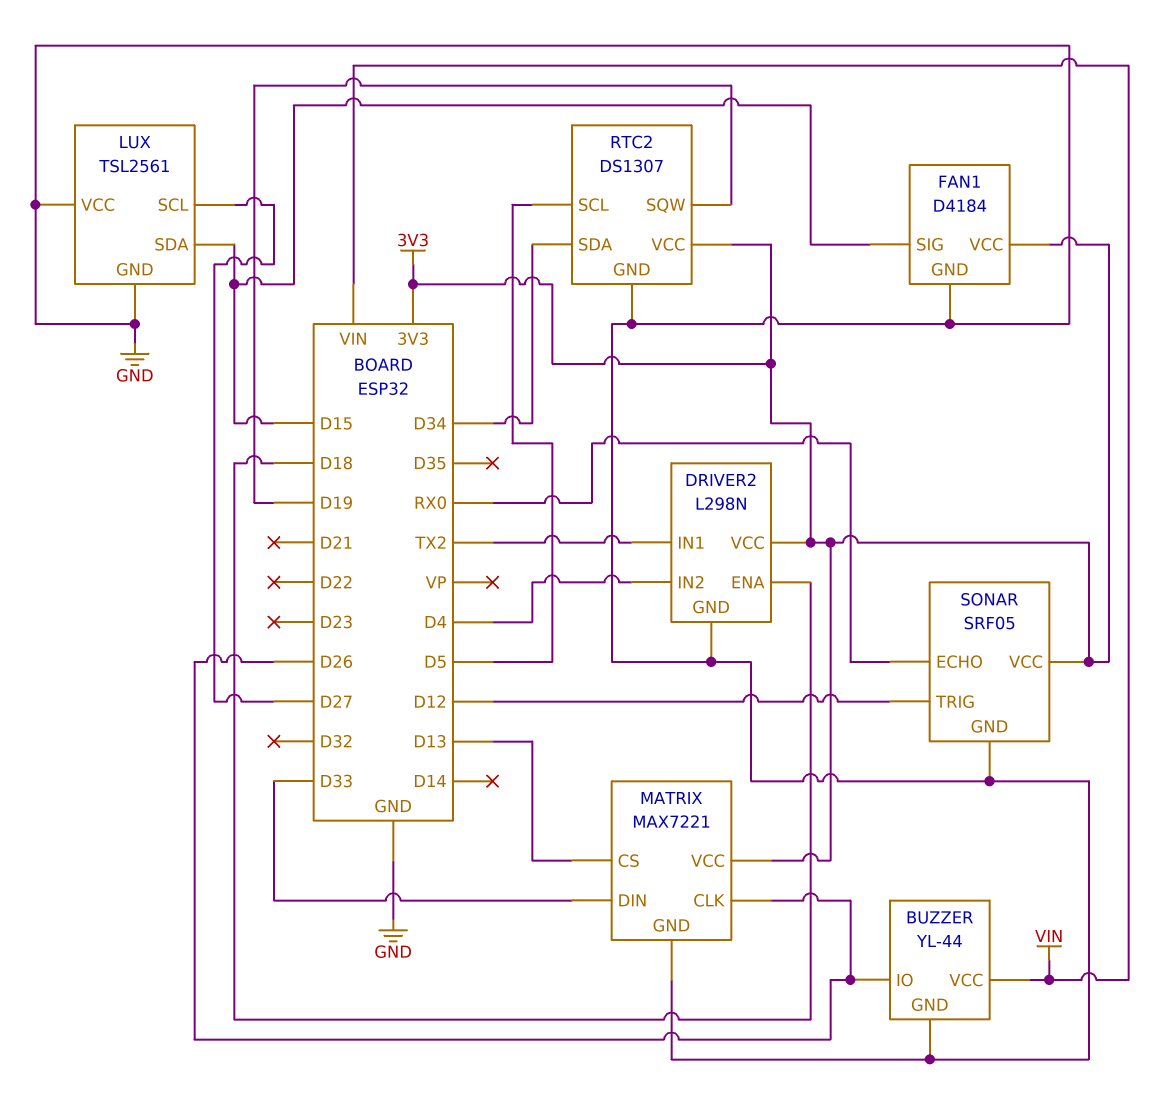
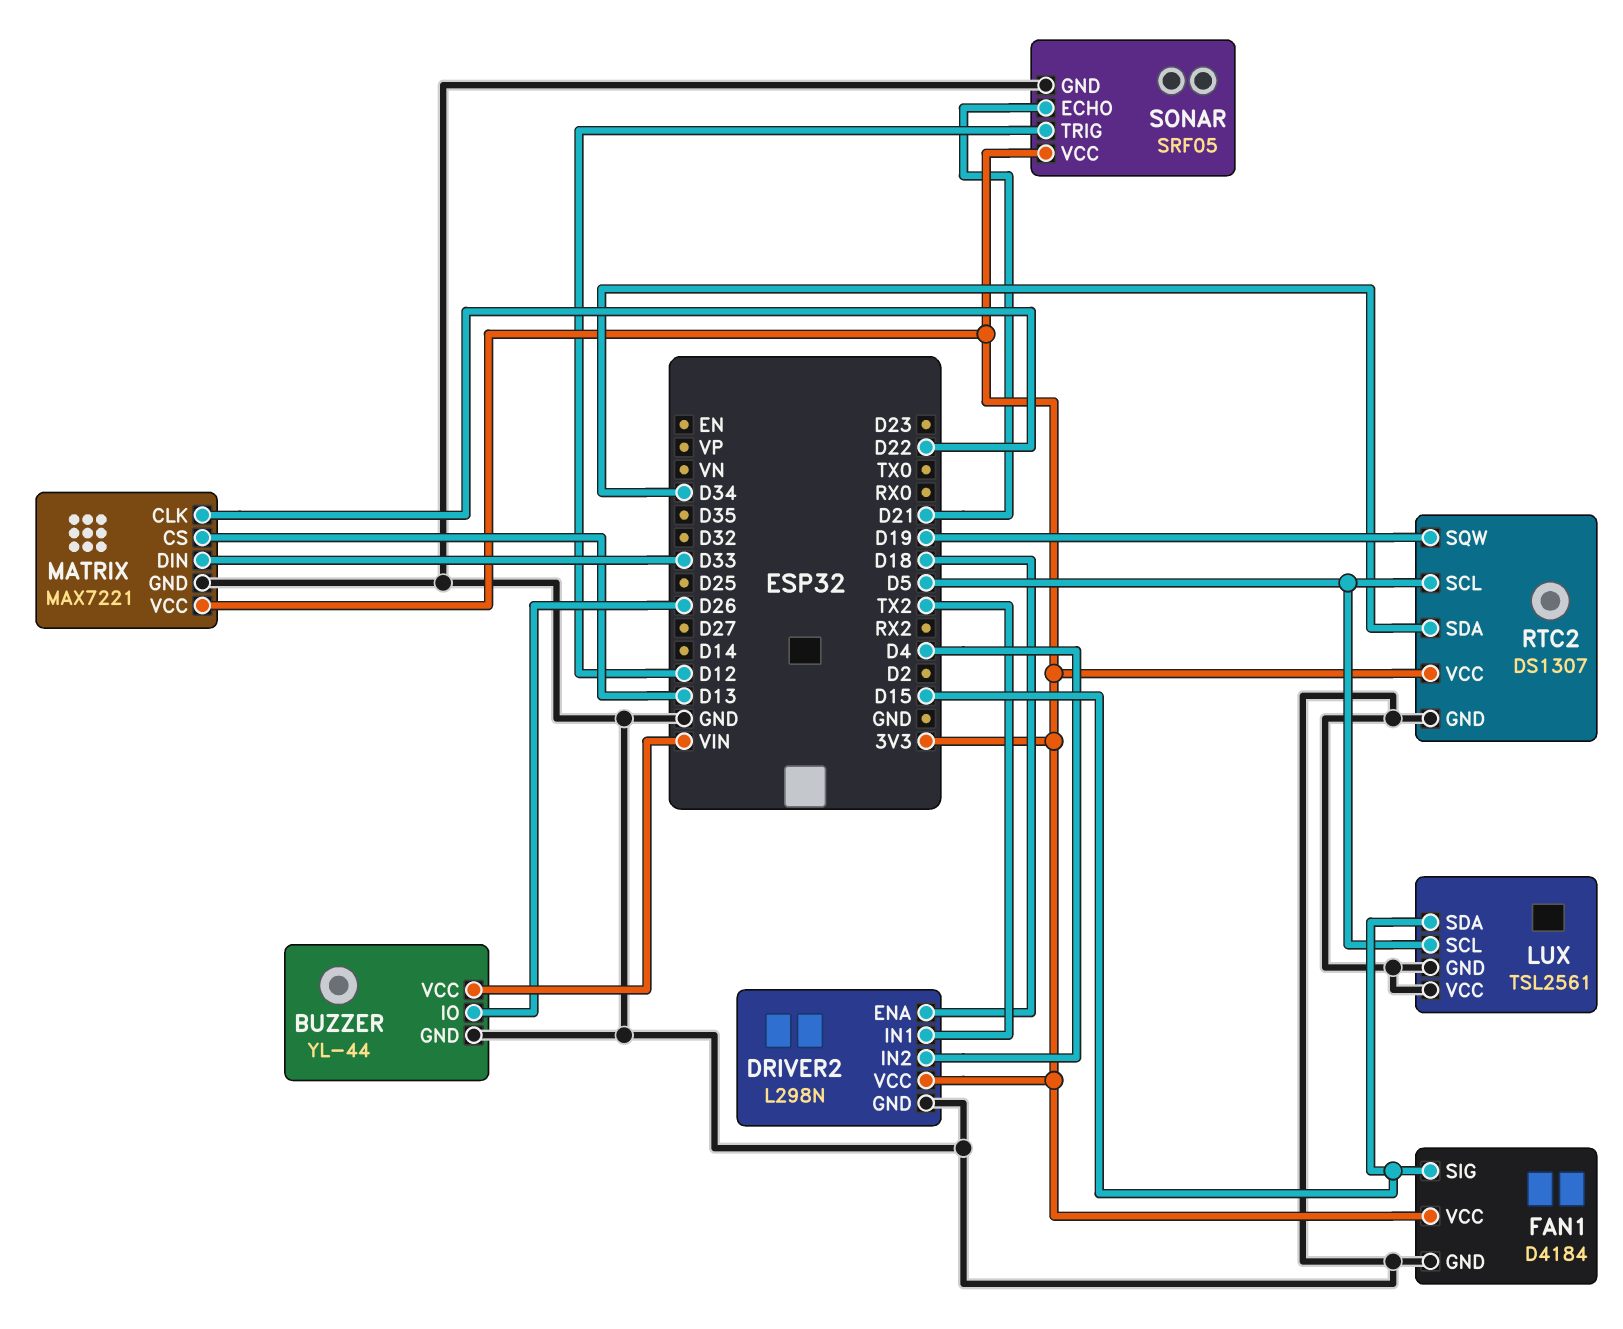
LUX pin SCL: D27 -> D5
MATRIX pin CLK: D26 -> D22
SONAR pin ECHO: RX0 -> D21

